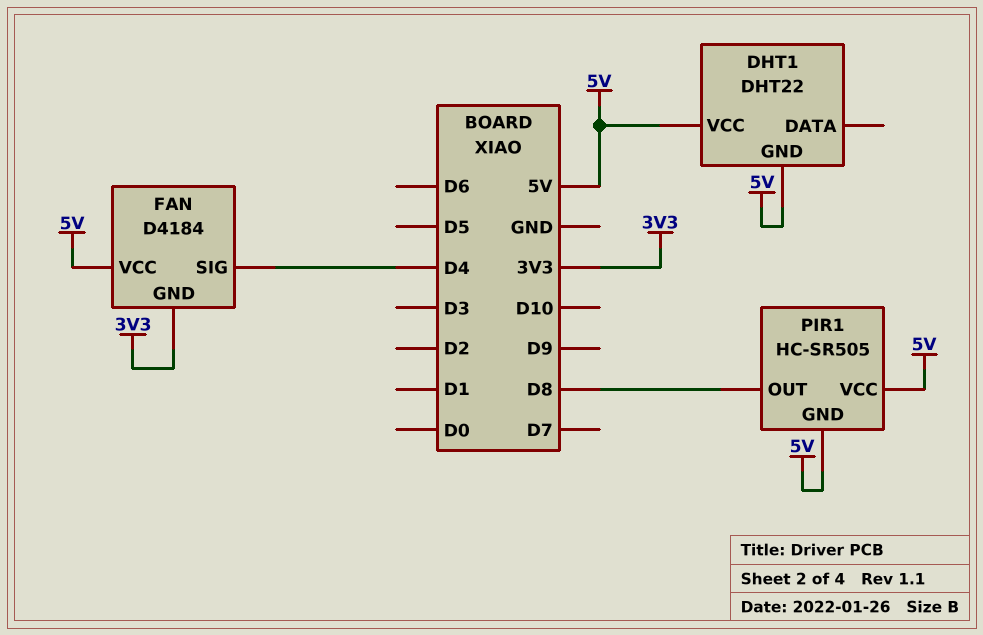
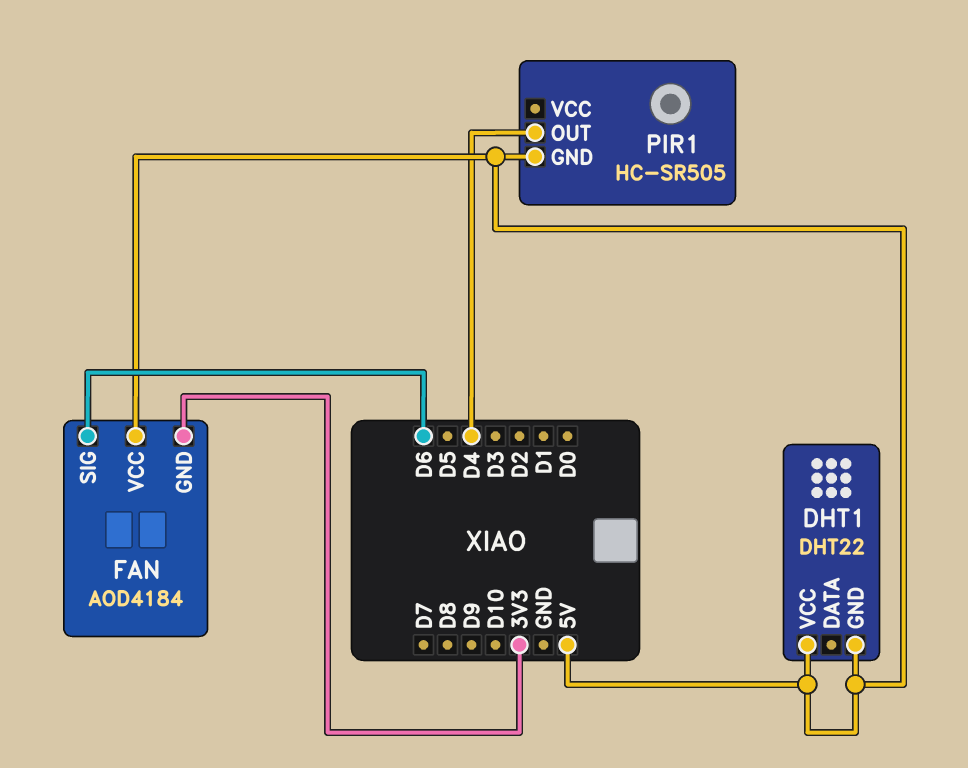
FAN: D4184 -> AOD4184
FAN pin SIG: D4 -> D6
PIR1 pin OUT: D8 -> D4
PIR1 pin VCC: 5V -> none

